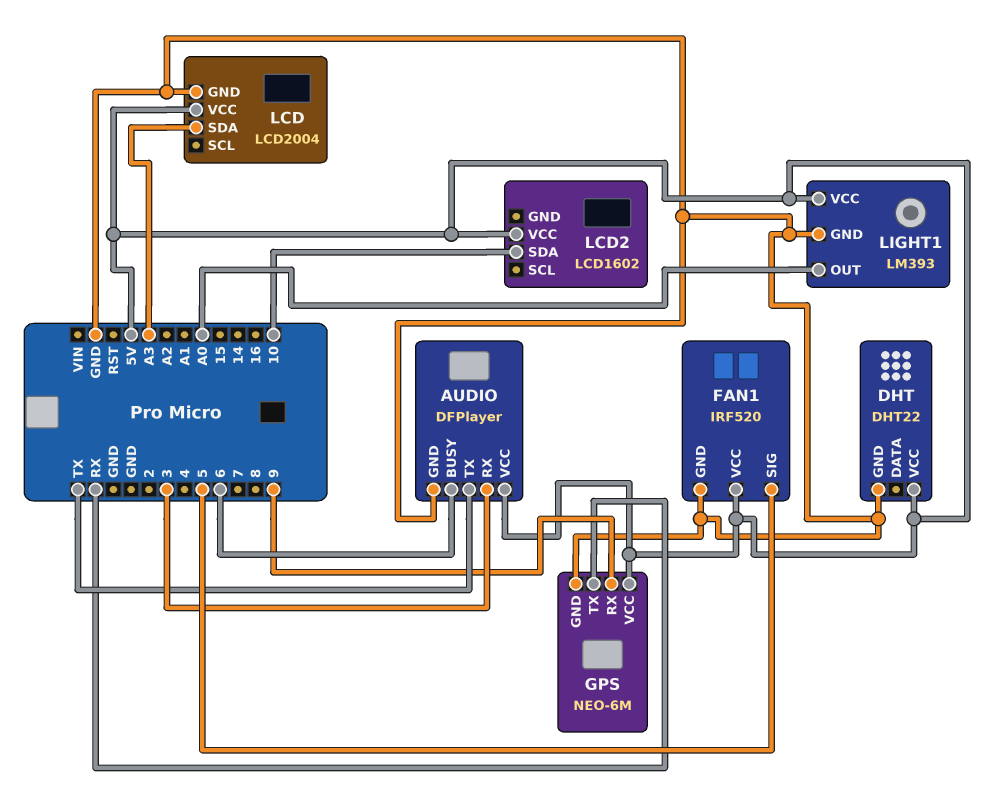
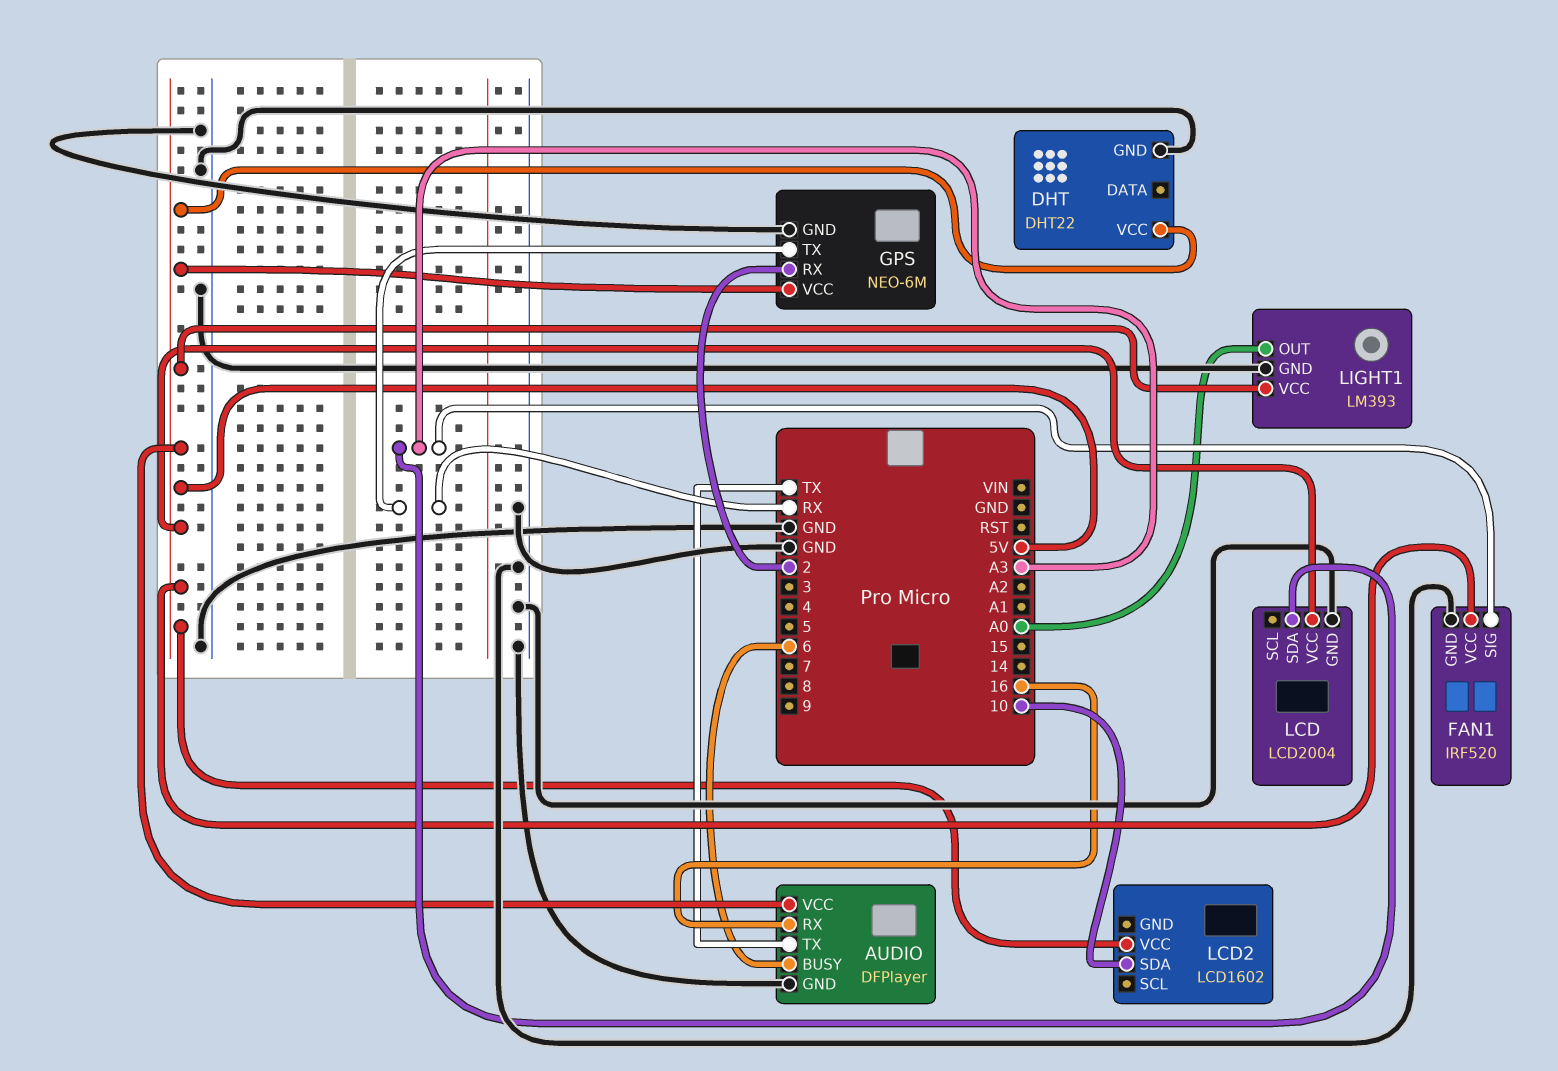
AUDIO pin RX: 3 -> 16
FAN1 pin SIG: 5 -> A3
GPS pin RX: 9 -> 2

